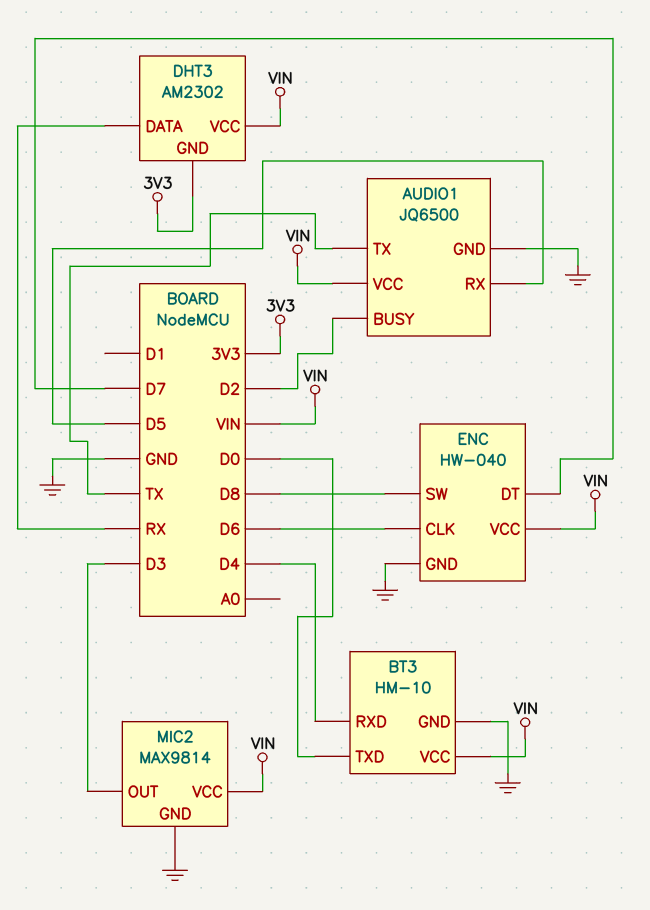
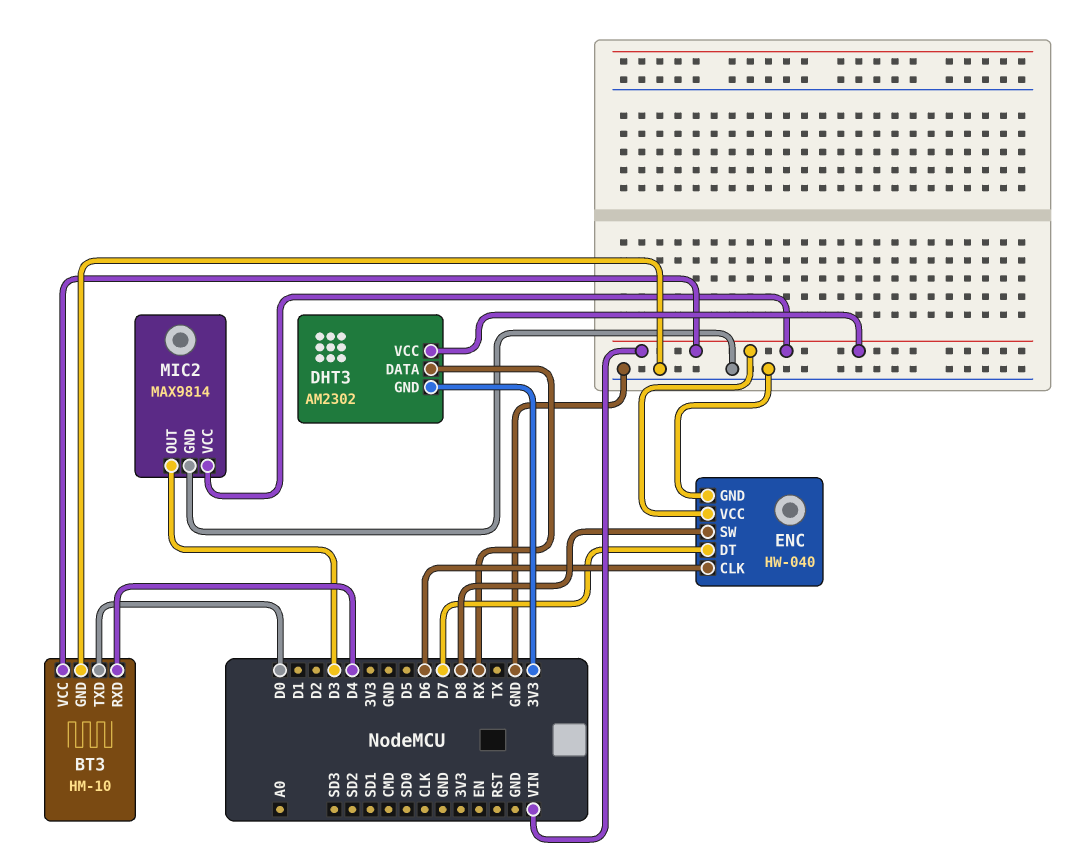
AUDIO1: JQ6500 -> none
AUDIO1 pin BUSY: D2 -> none
AUDIO1 pin GND: GND -> none
AUDIO1 pin RX: D5 -> none
AUDIO1 pin TX: TX -> none
AUDIO1 pin VCC: VIN -> none

